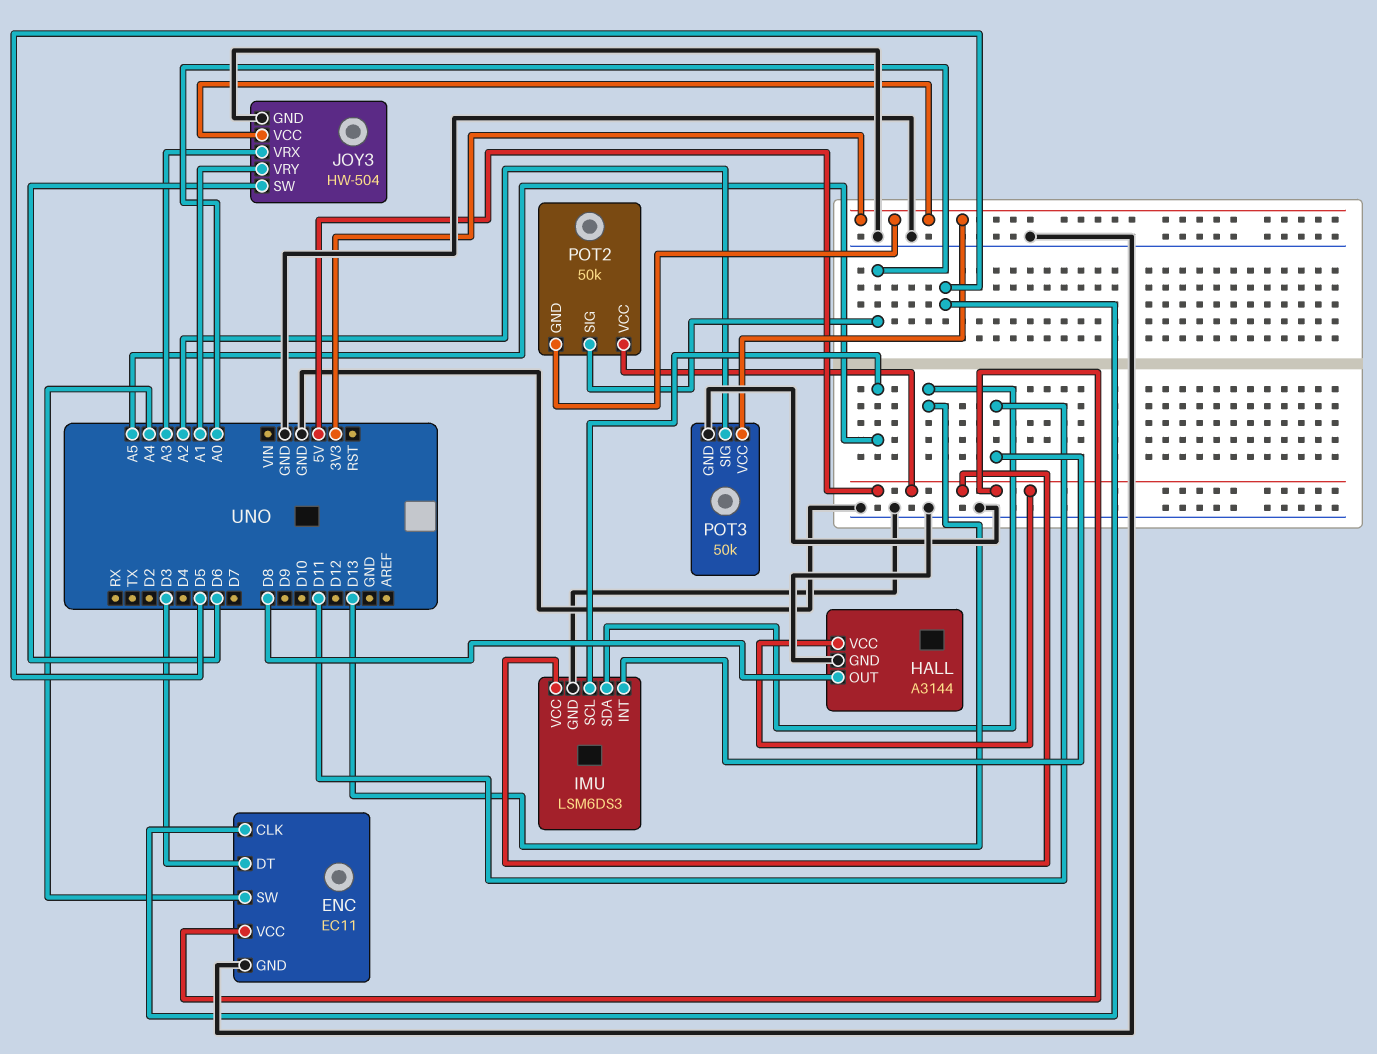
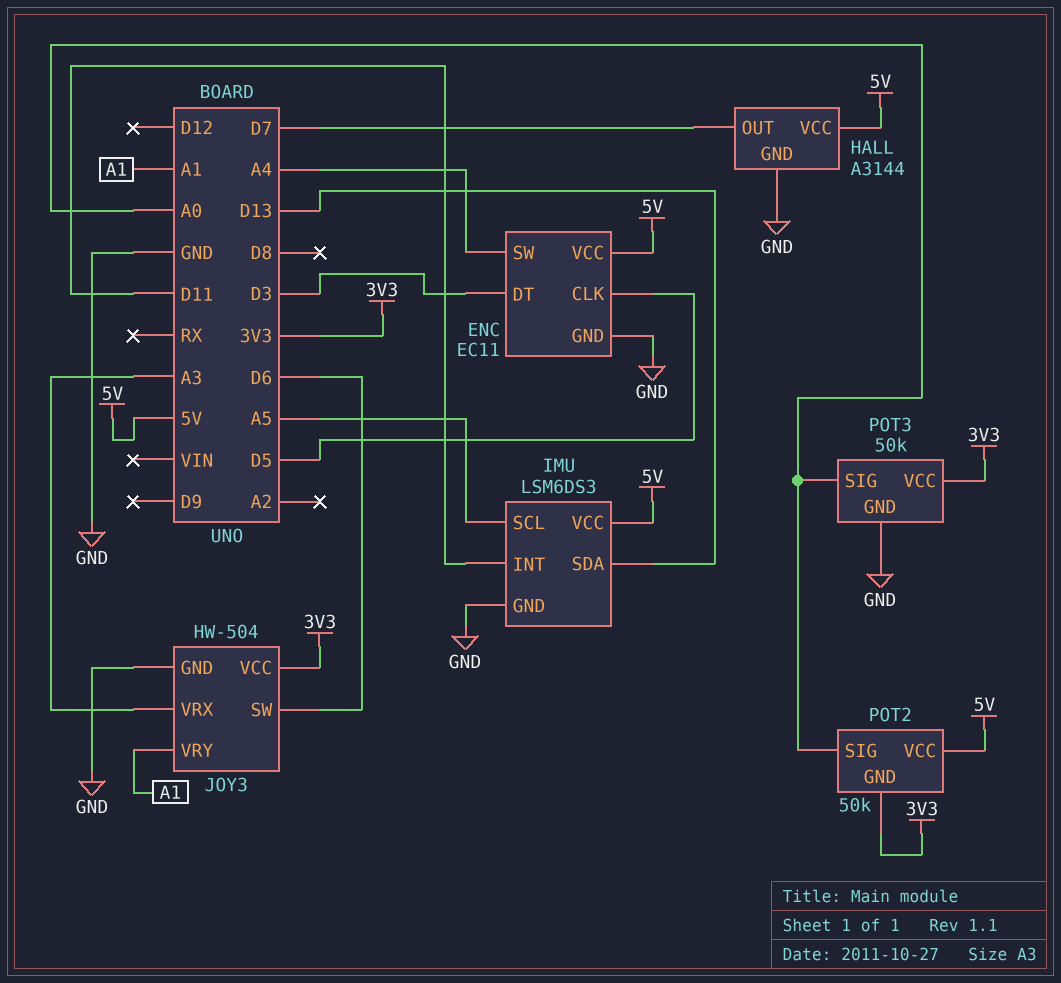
HALL pin OUT: D8 -> D7
POT3 pin SIG: A2 -> A0

